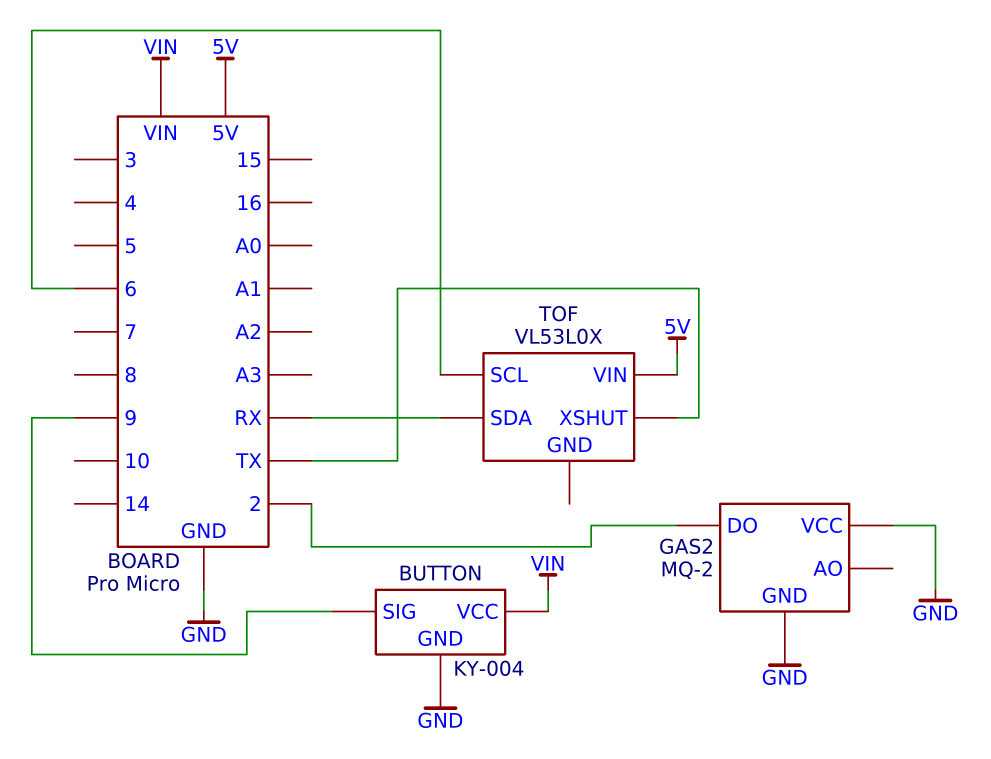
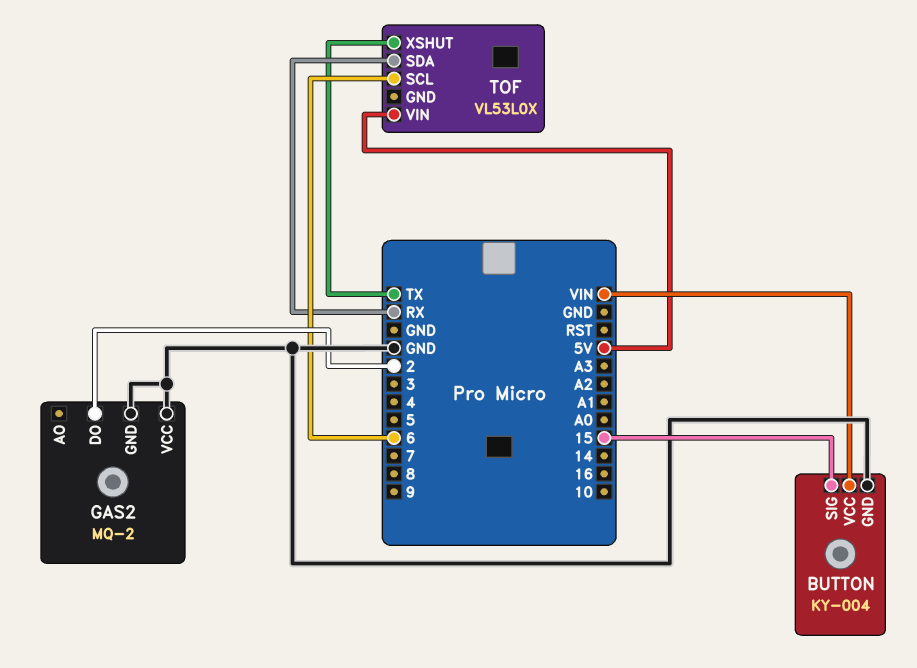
BUTTON pin SIG: 9 -> 15

